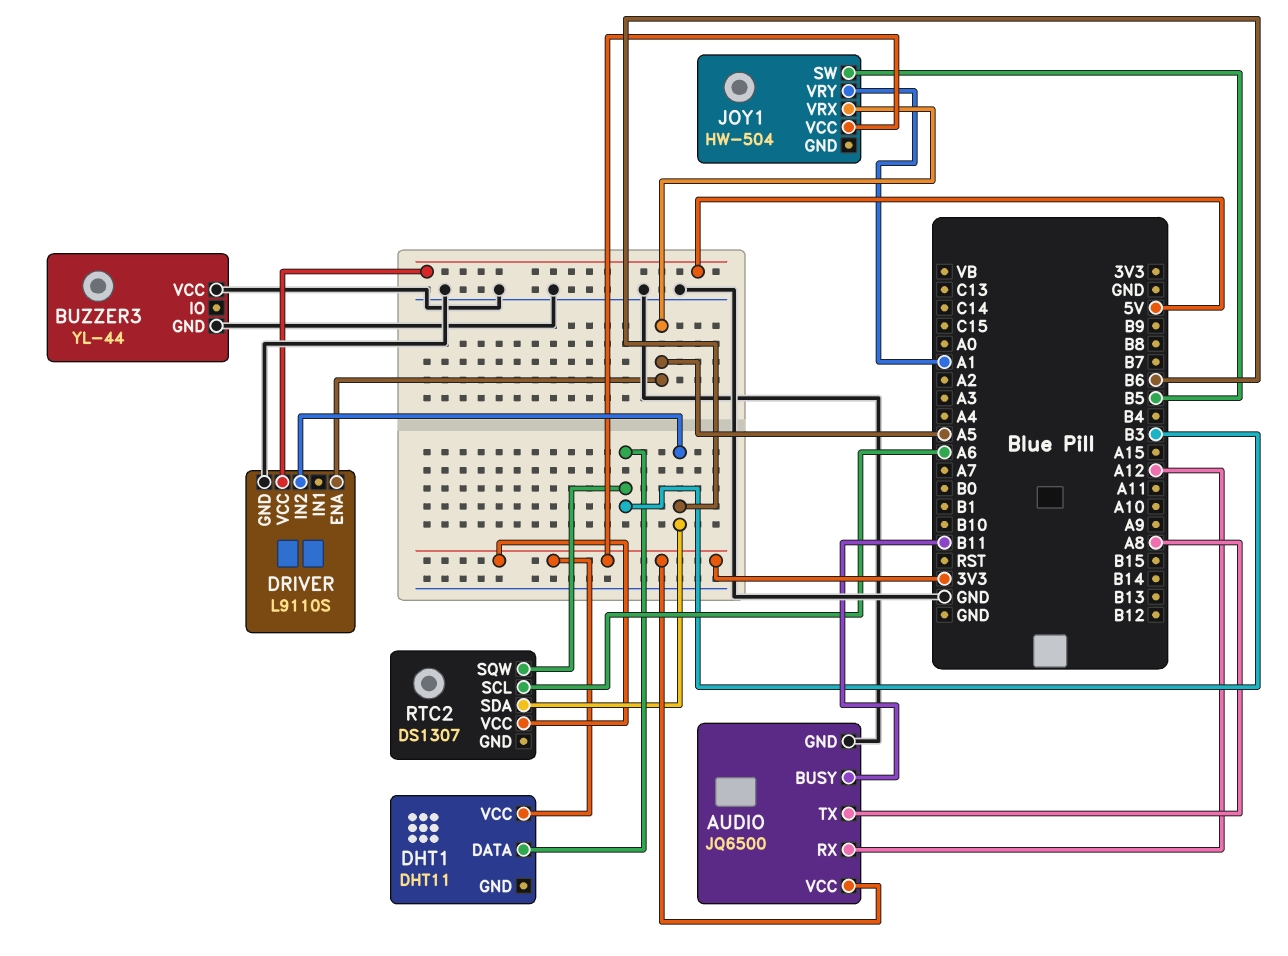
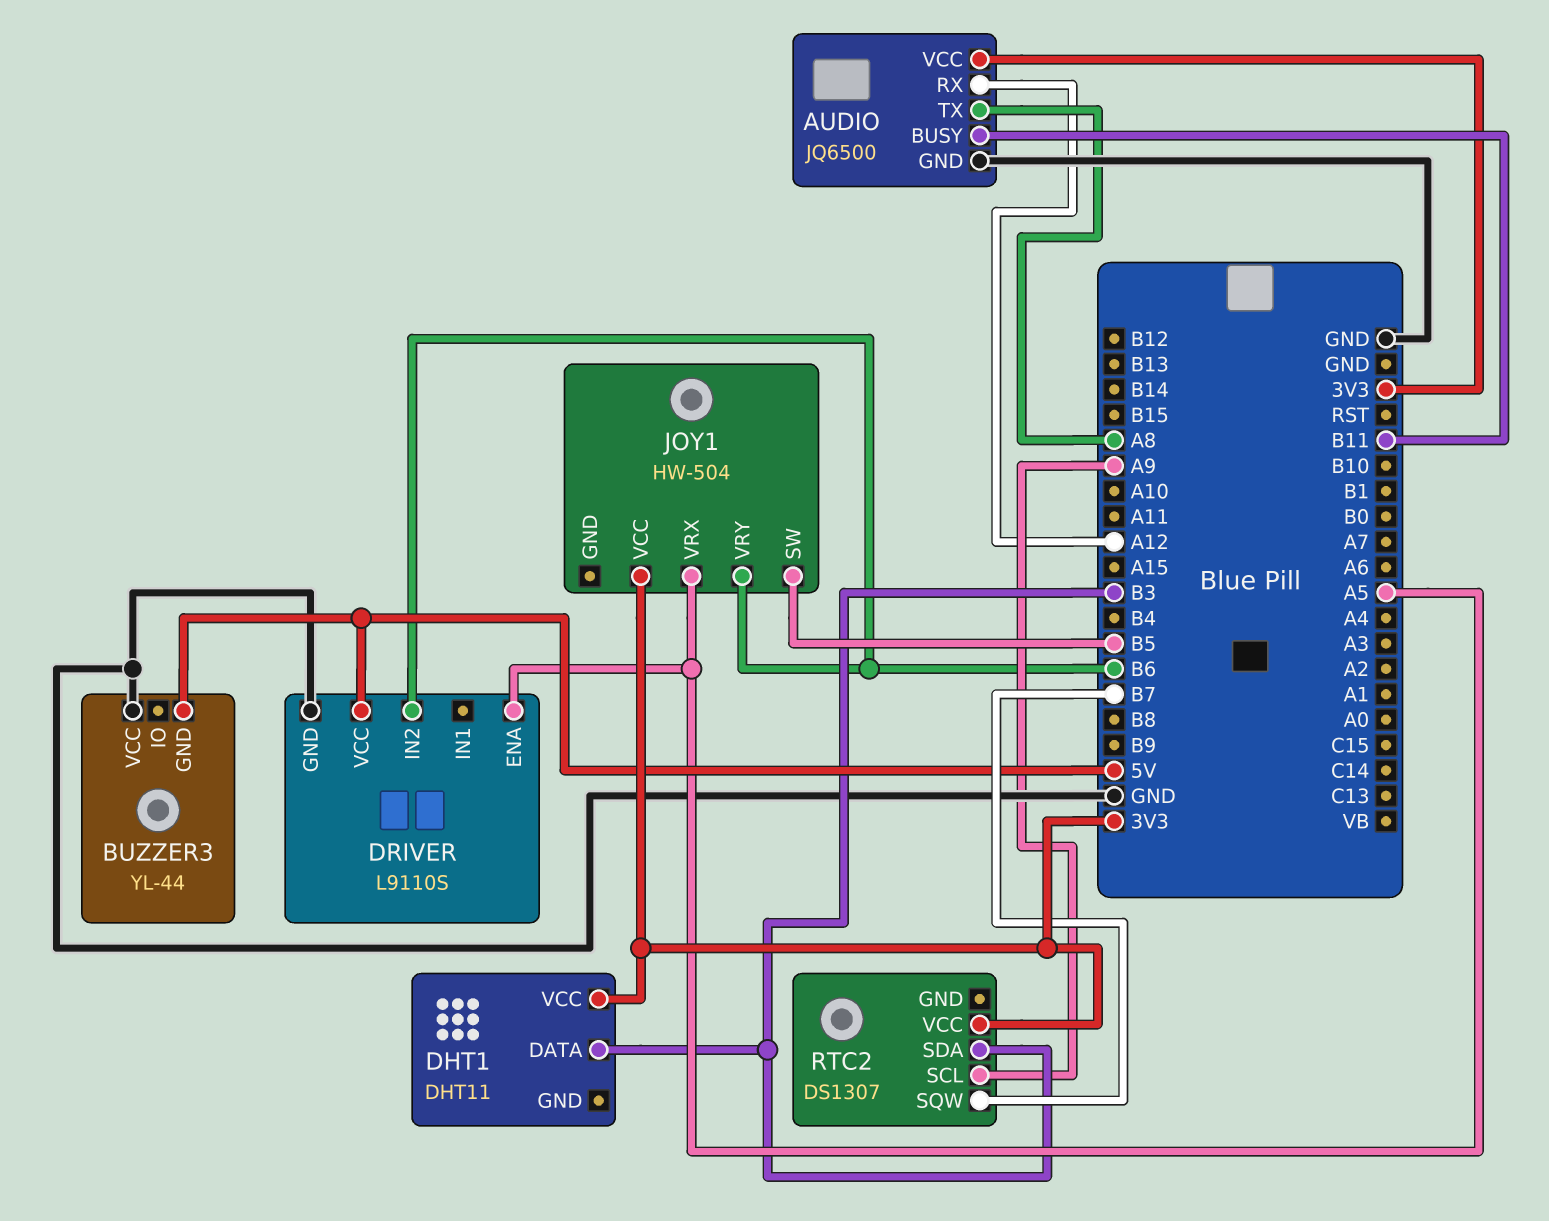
BUZZER3 pin GND: GND -> 5V
JOY1 pin VRY: A1 -> B6
RTC2 pin SCL: A6 -> A9
RTC2 pin SDA: B6 -> B3
RTC2 pin SQW: B3 -> B7

